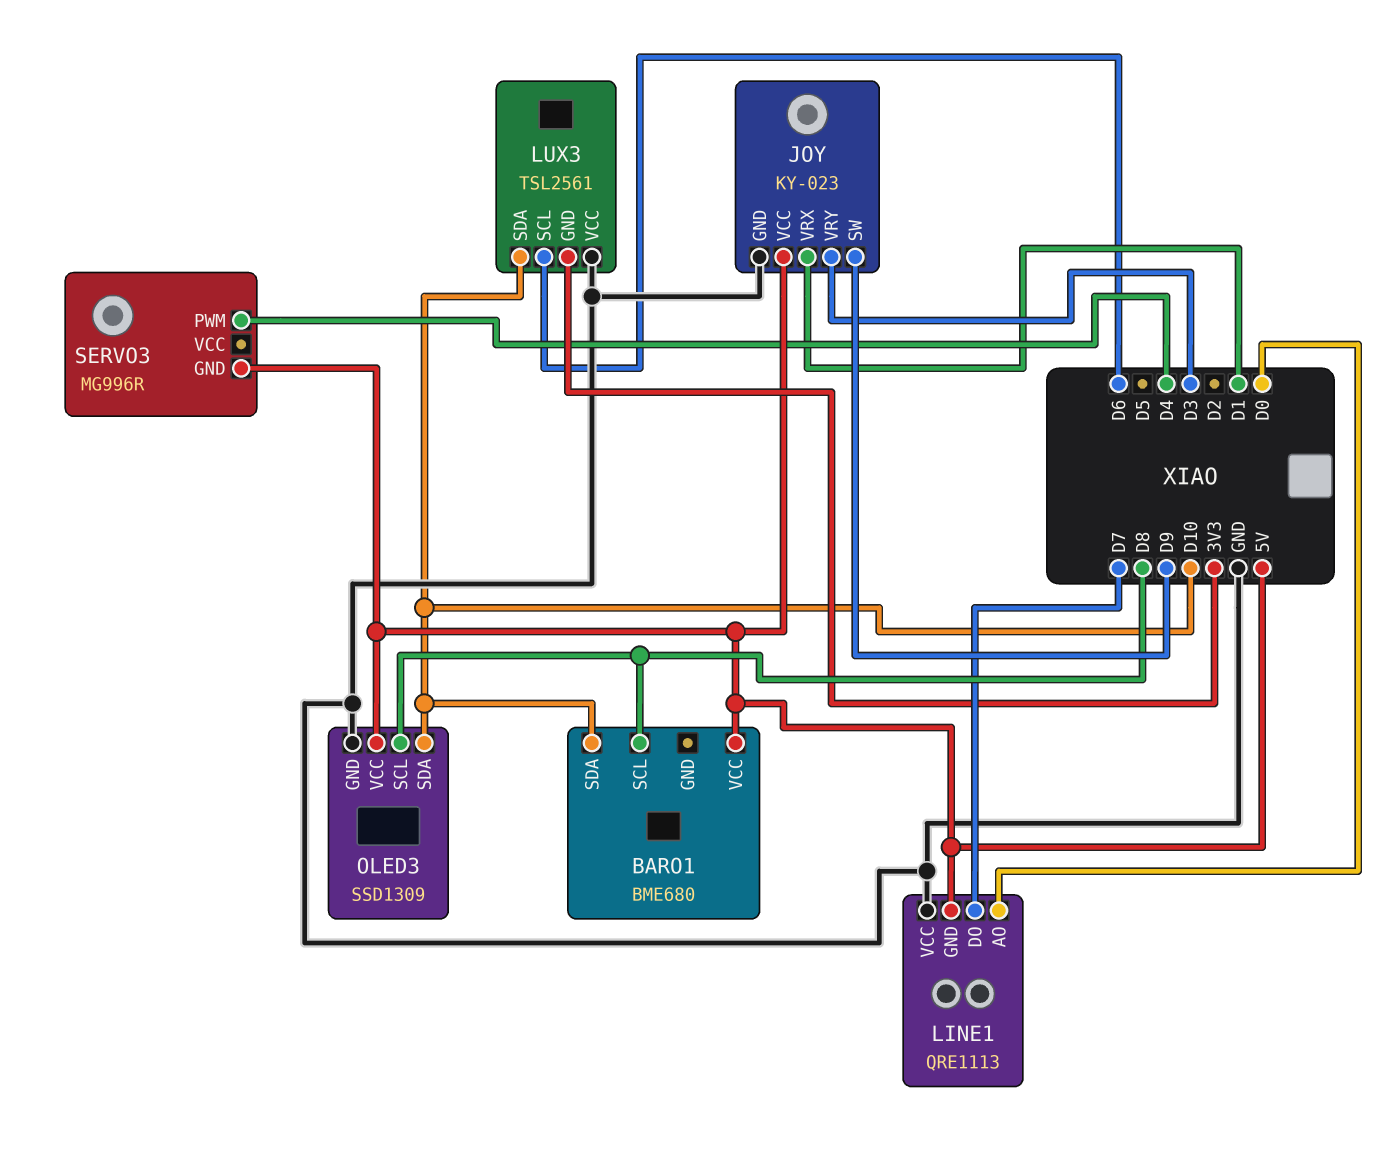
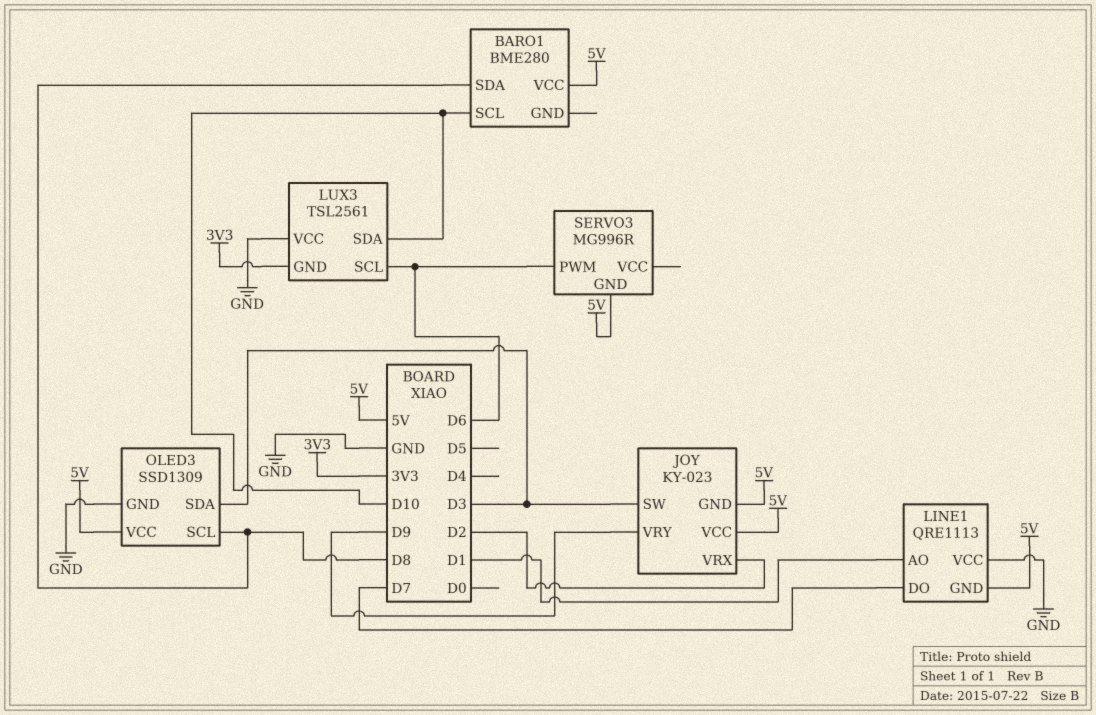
BARO1: BME680 -> BME280
BARO1 pin SCL: D8 -> D10
BARO1 pin SDA: D10 -> D8
JOY pin GND: GND -> 5V
JOY pin SW: D9 -> D3
JOY pin VRX: D1 -> D2
JOY pin VRY: D3 -> D9
LINE1 pin AO: D0 -> D1
OLED3 pin SDA: D10 -> D3
SERVO3 pin PWM: D4 -> D6

